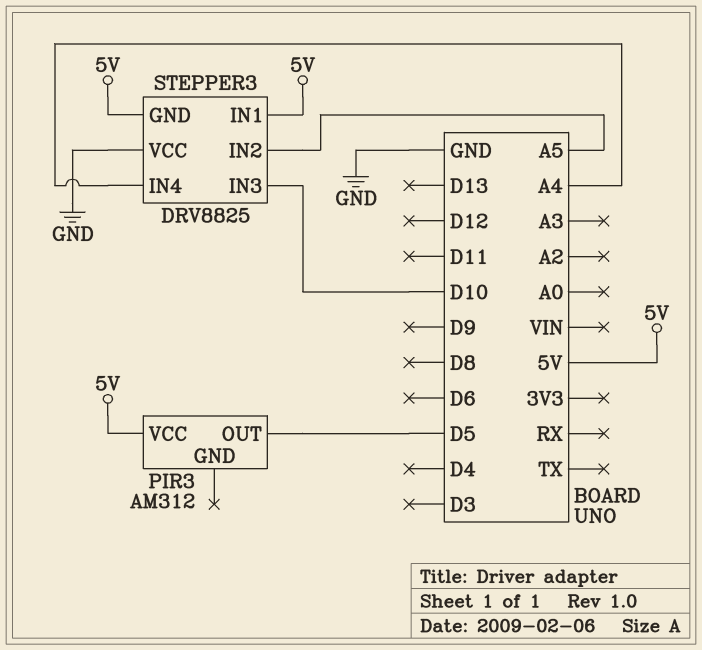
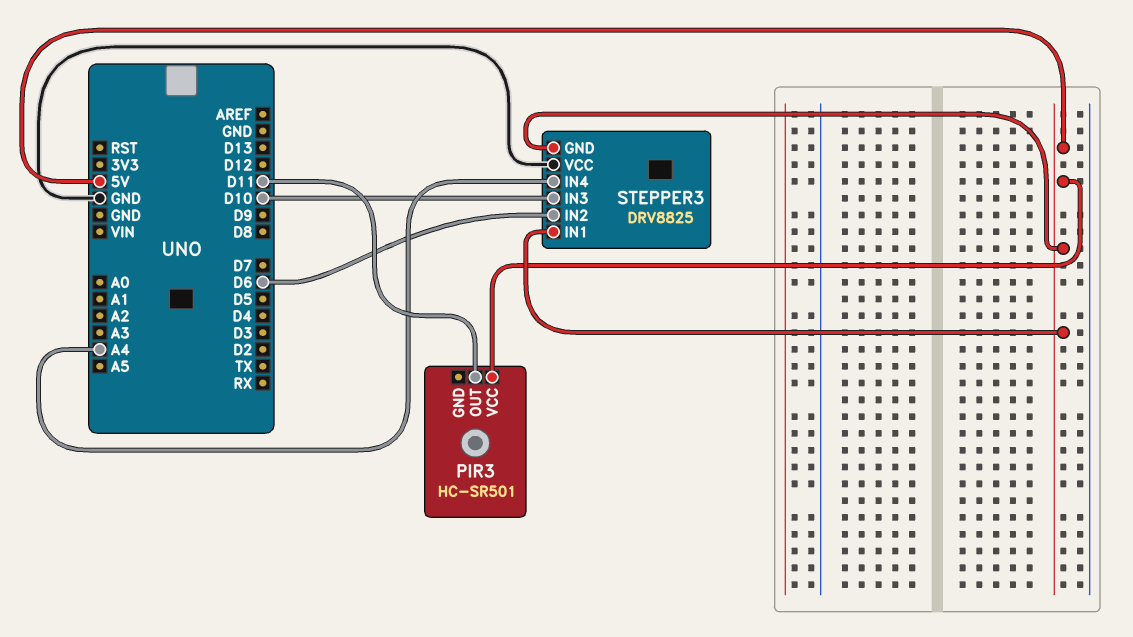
PIR3: AM312 -> HC-SR501
PIR3 pin OUT: D5 -> D11
STEPPER3 pin IN2: A5 -> D6

